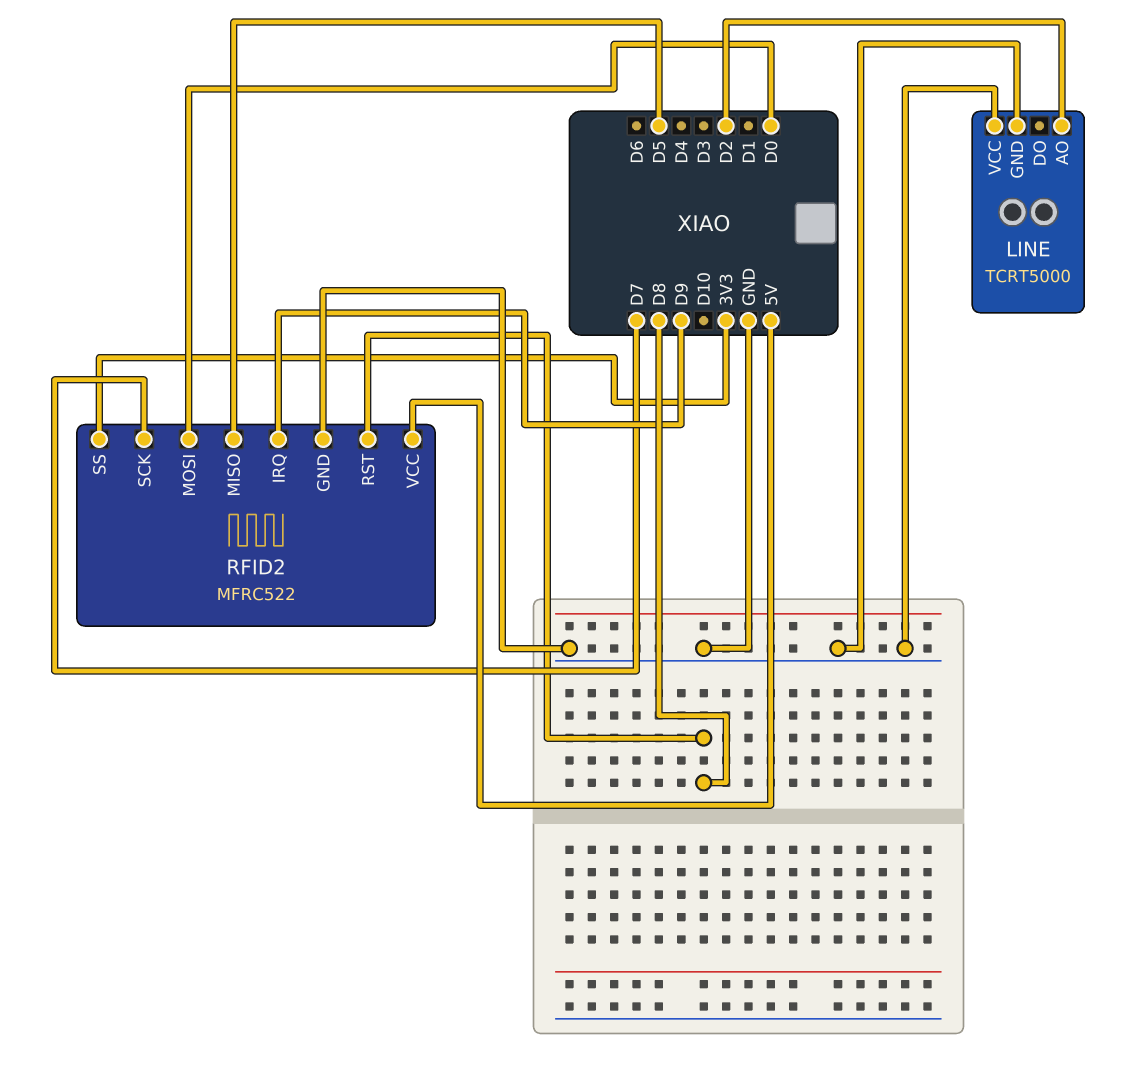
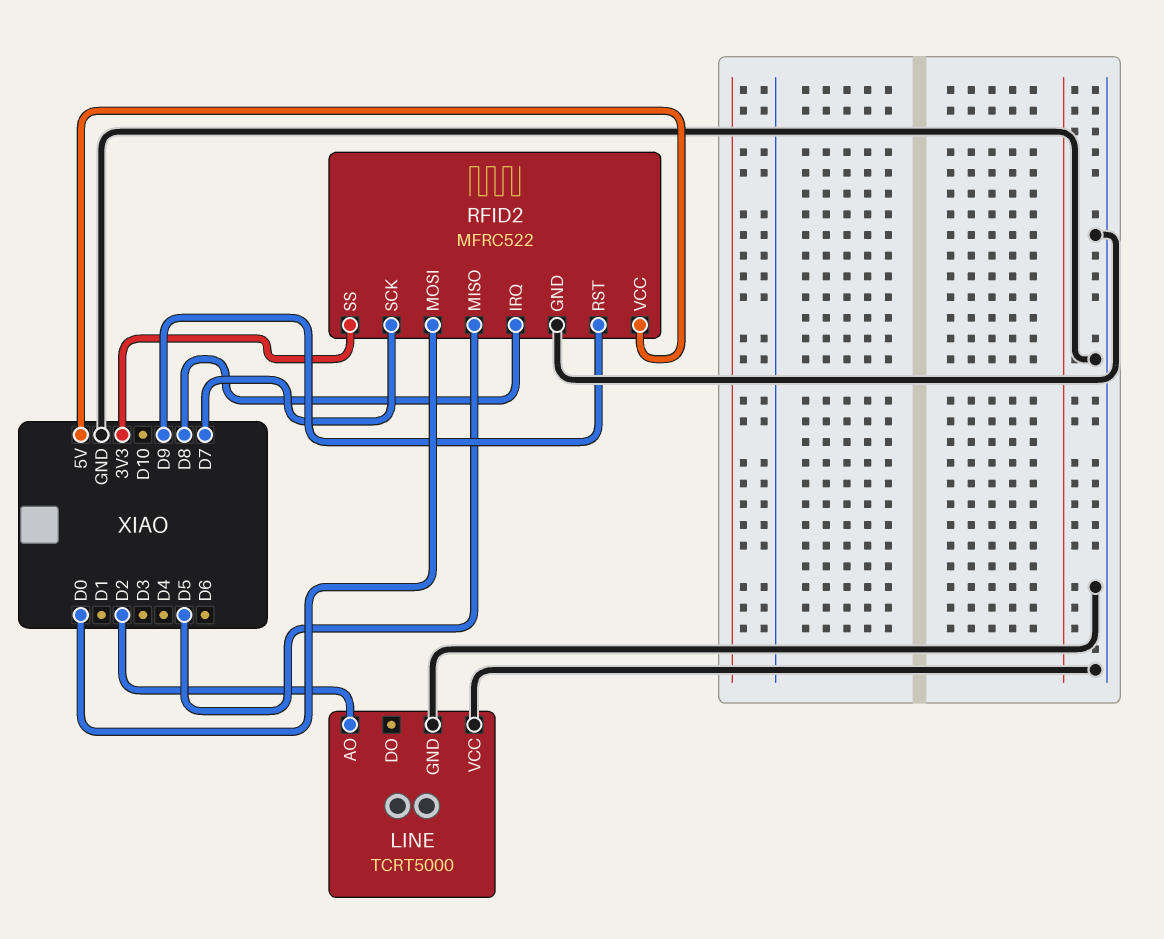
RFID2 pin IRQ: D9 -> D8
RFID2 pin RST: D8 -> D9

